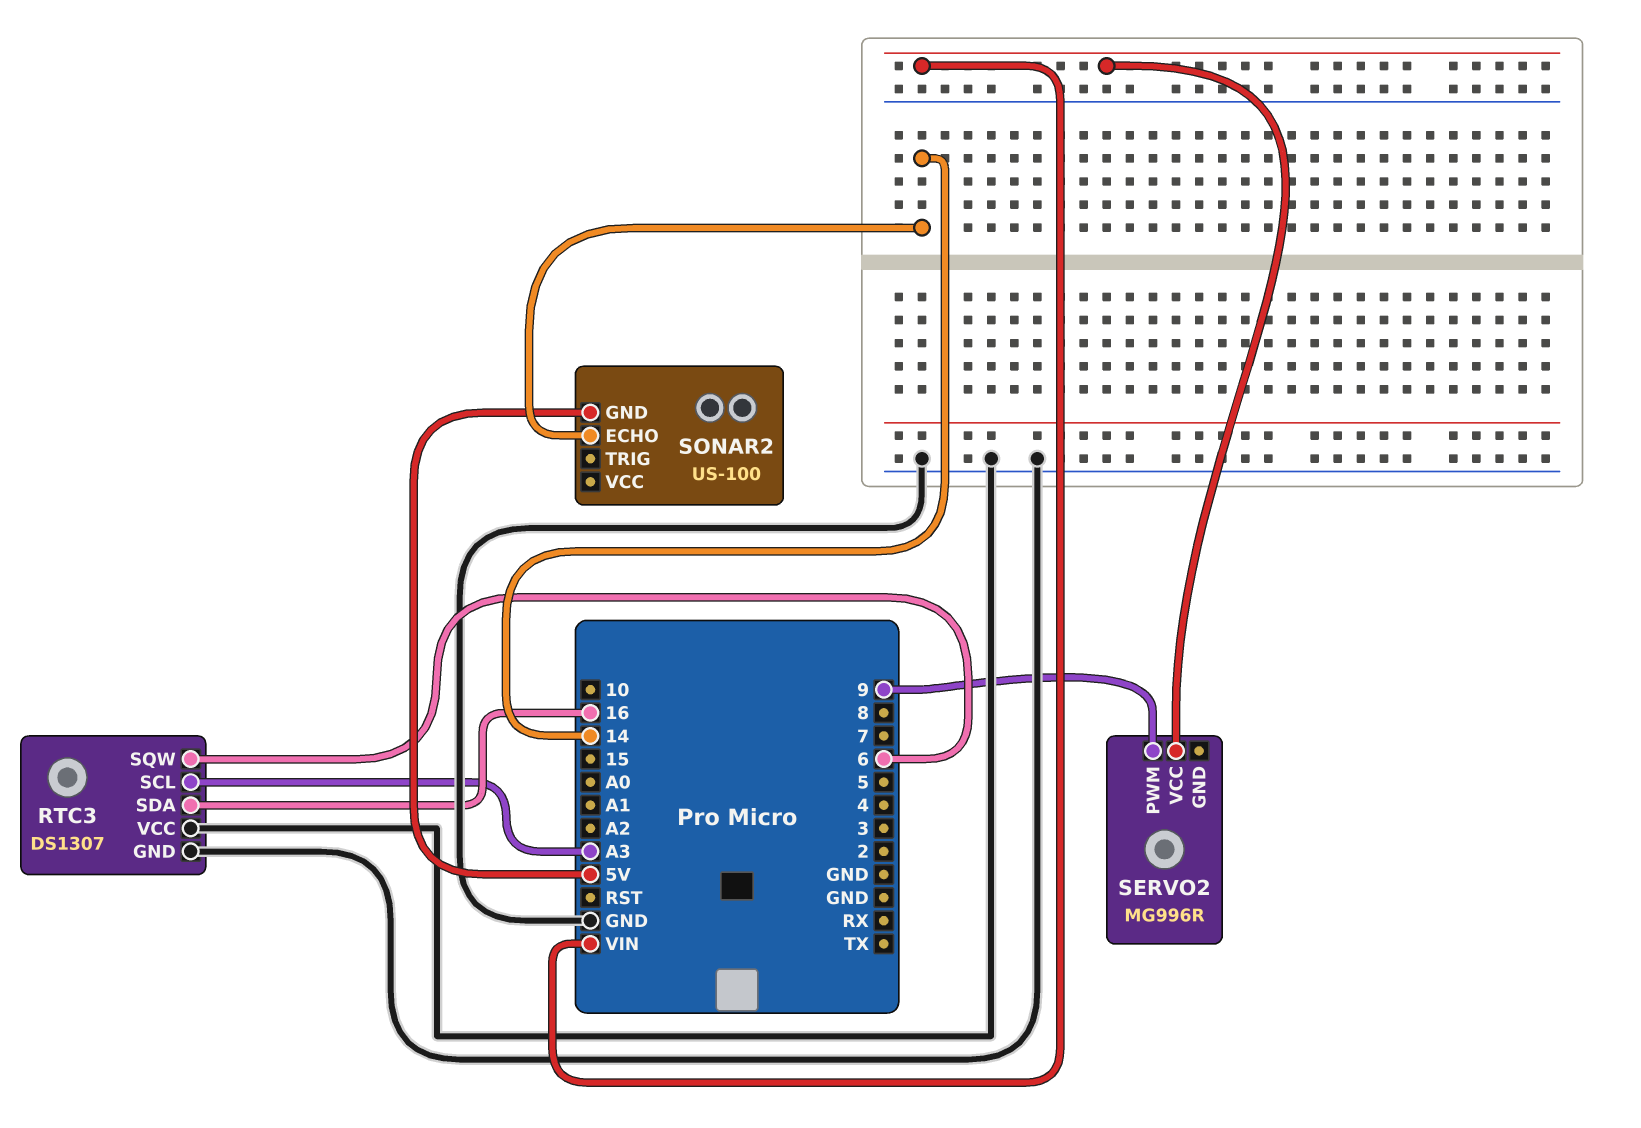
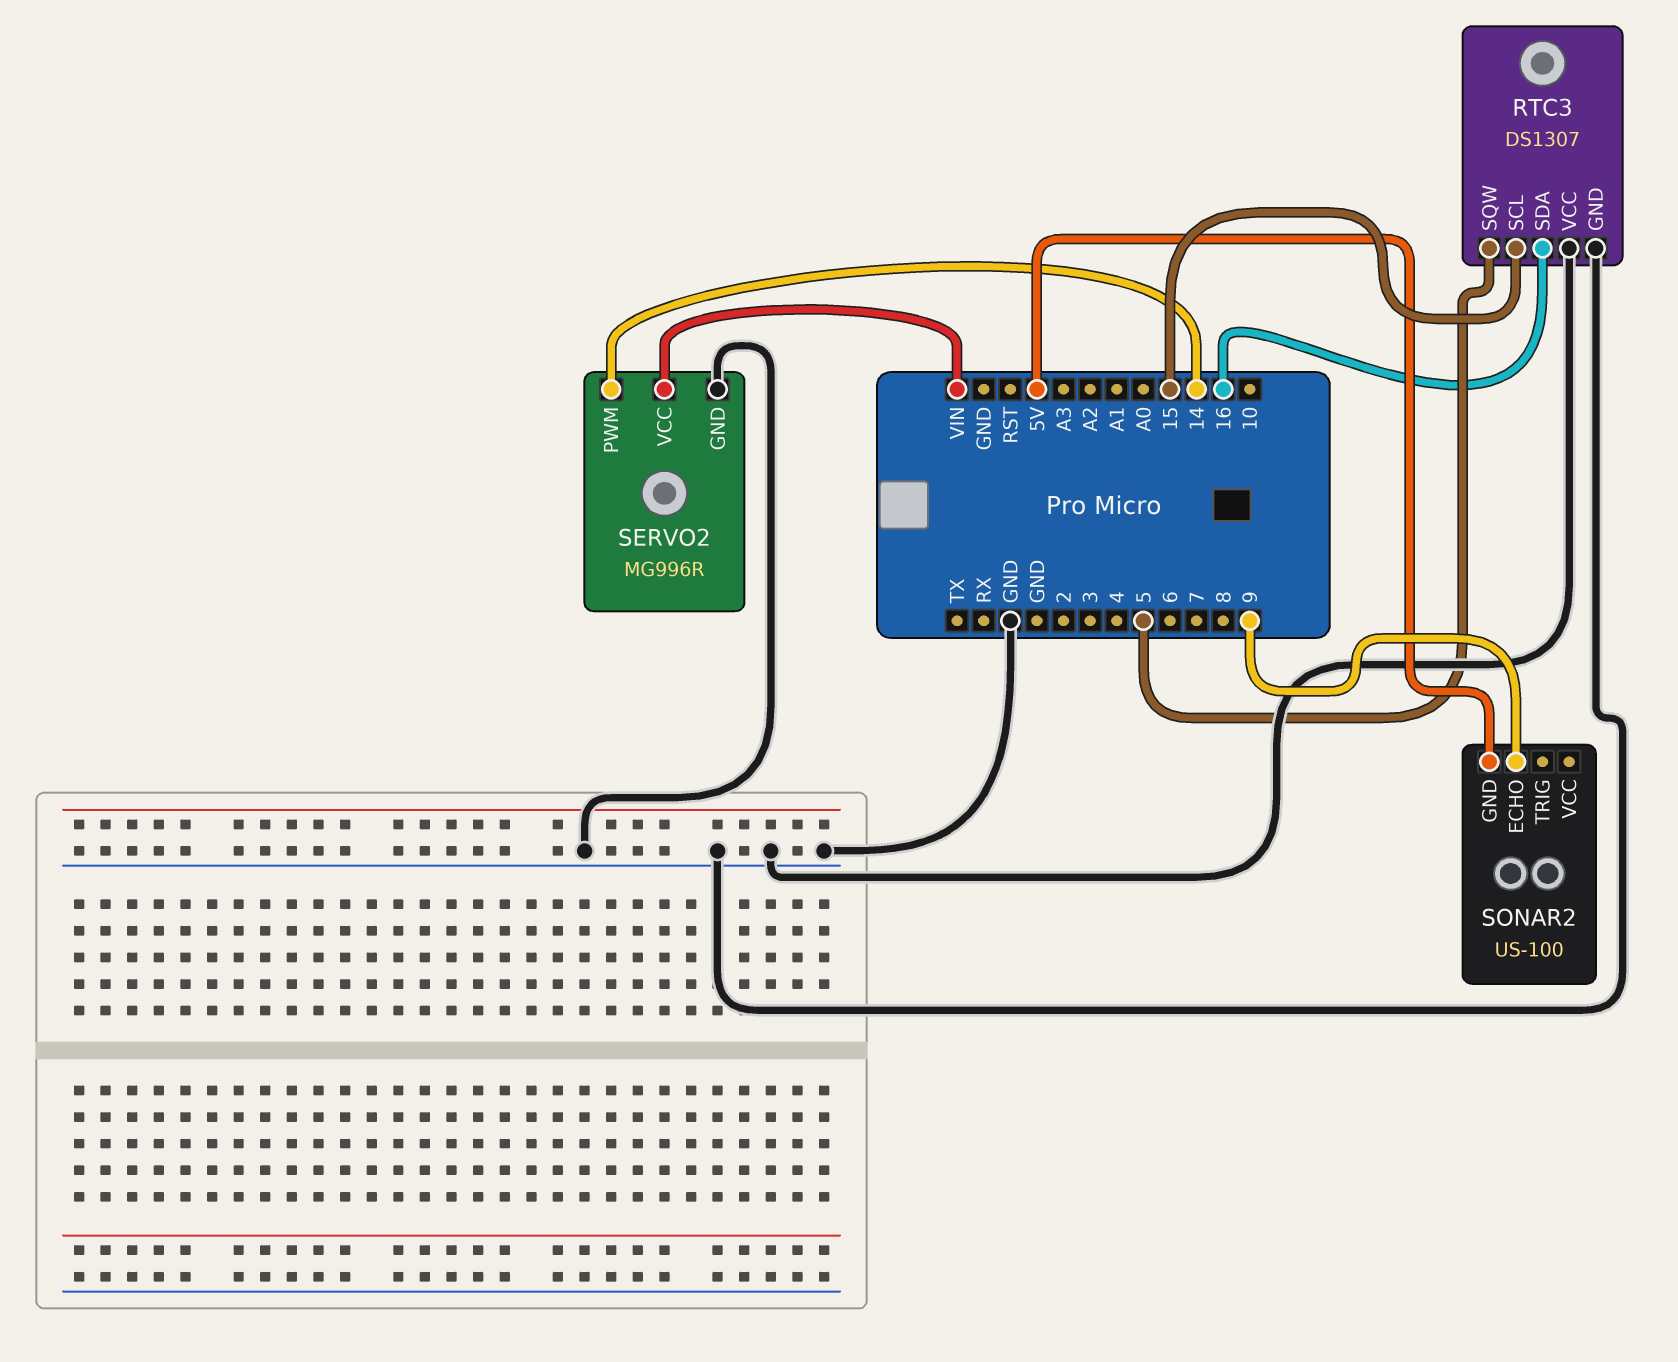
RTC3 pin SCL: A3 -> 15
RTC3 pin SQW: 6 -> 5
SERVO2 pin GND: none -> GND
SERVO2 pin PWM: 9 -> 14
SONAR2 pin ECHO: 14 -> 9

